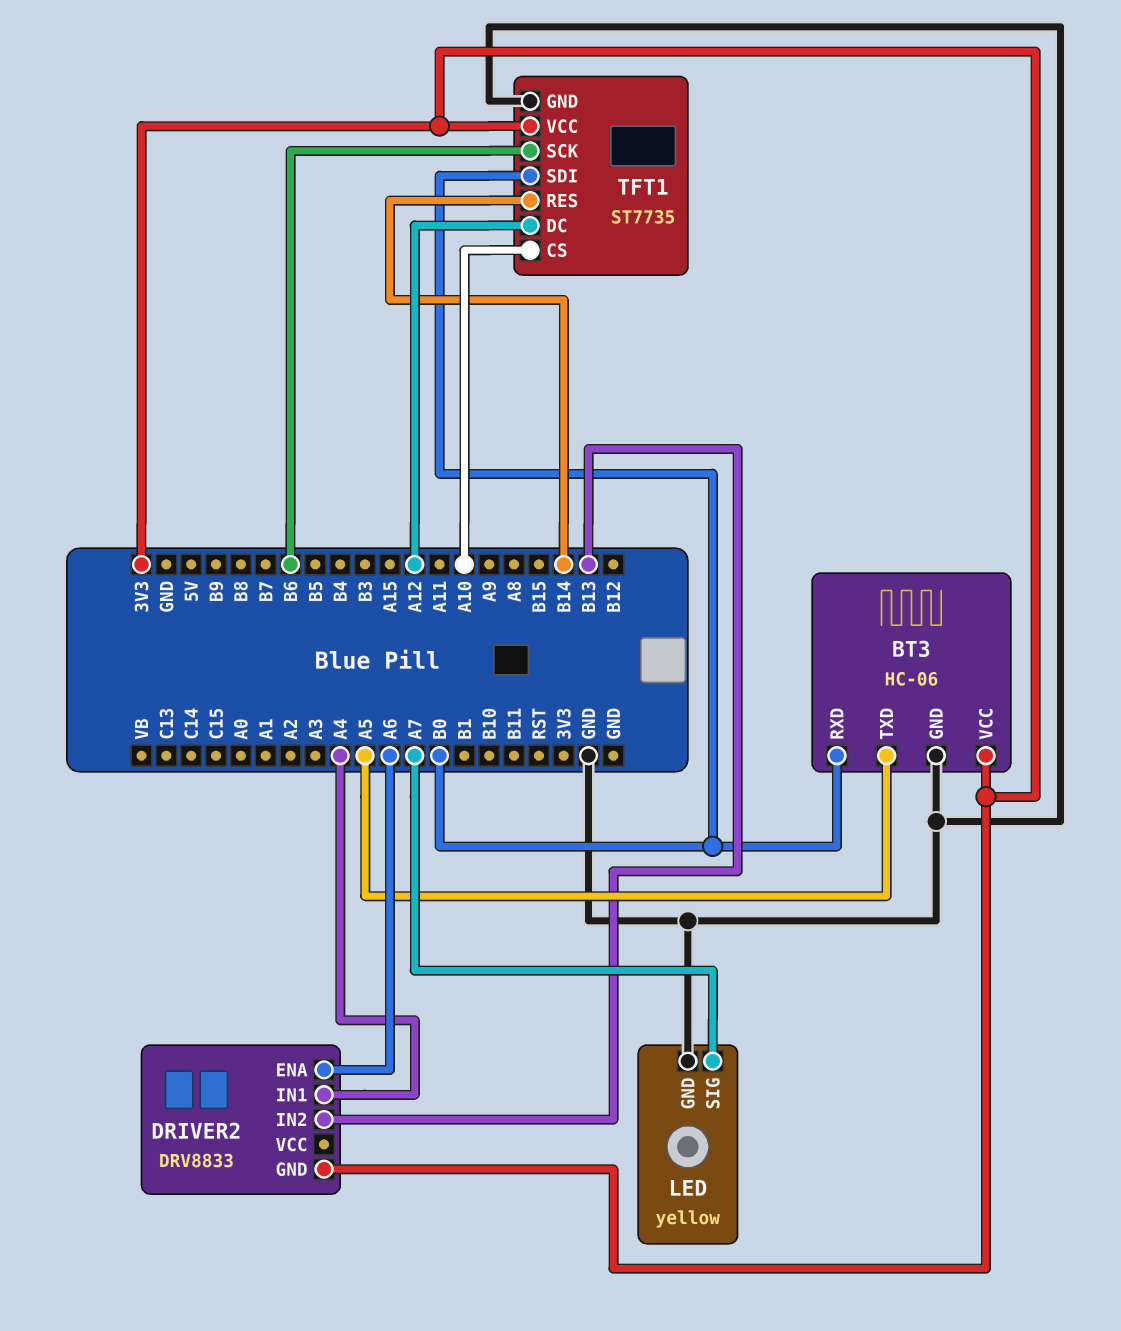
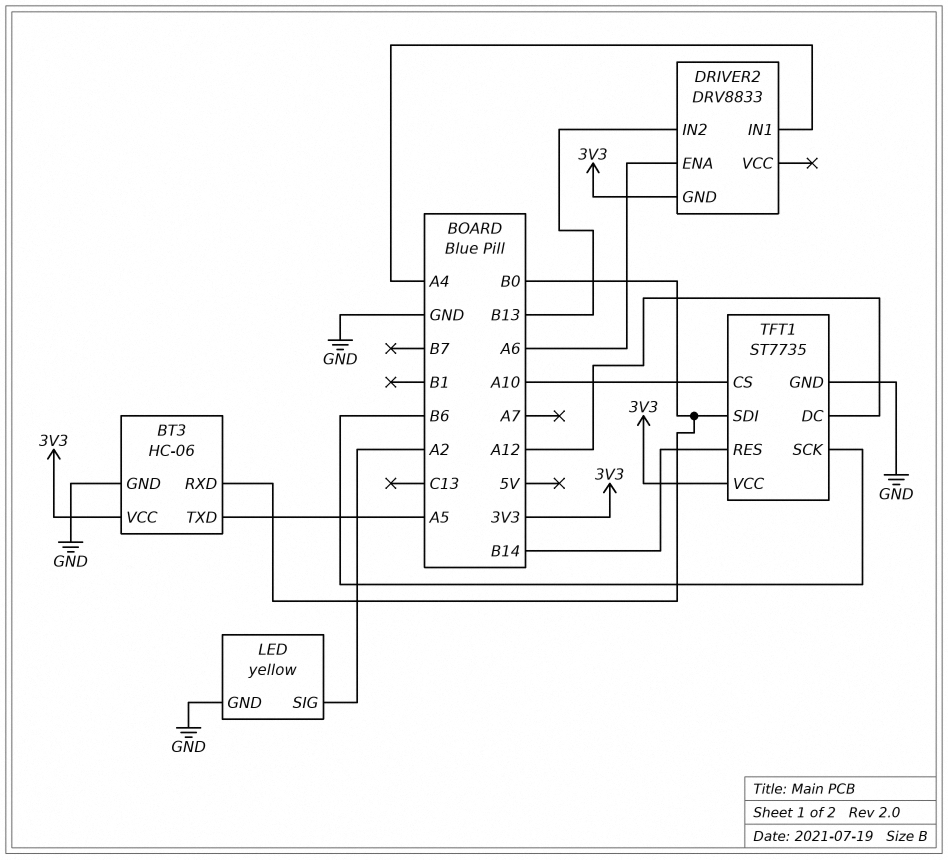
LED pin SIG: A7 -> A2

